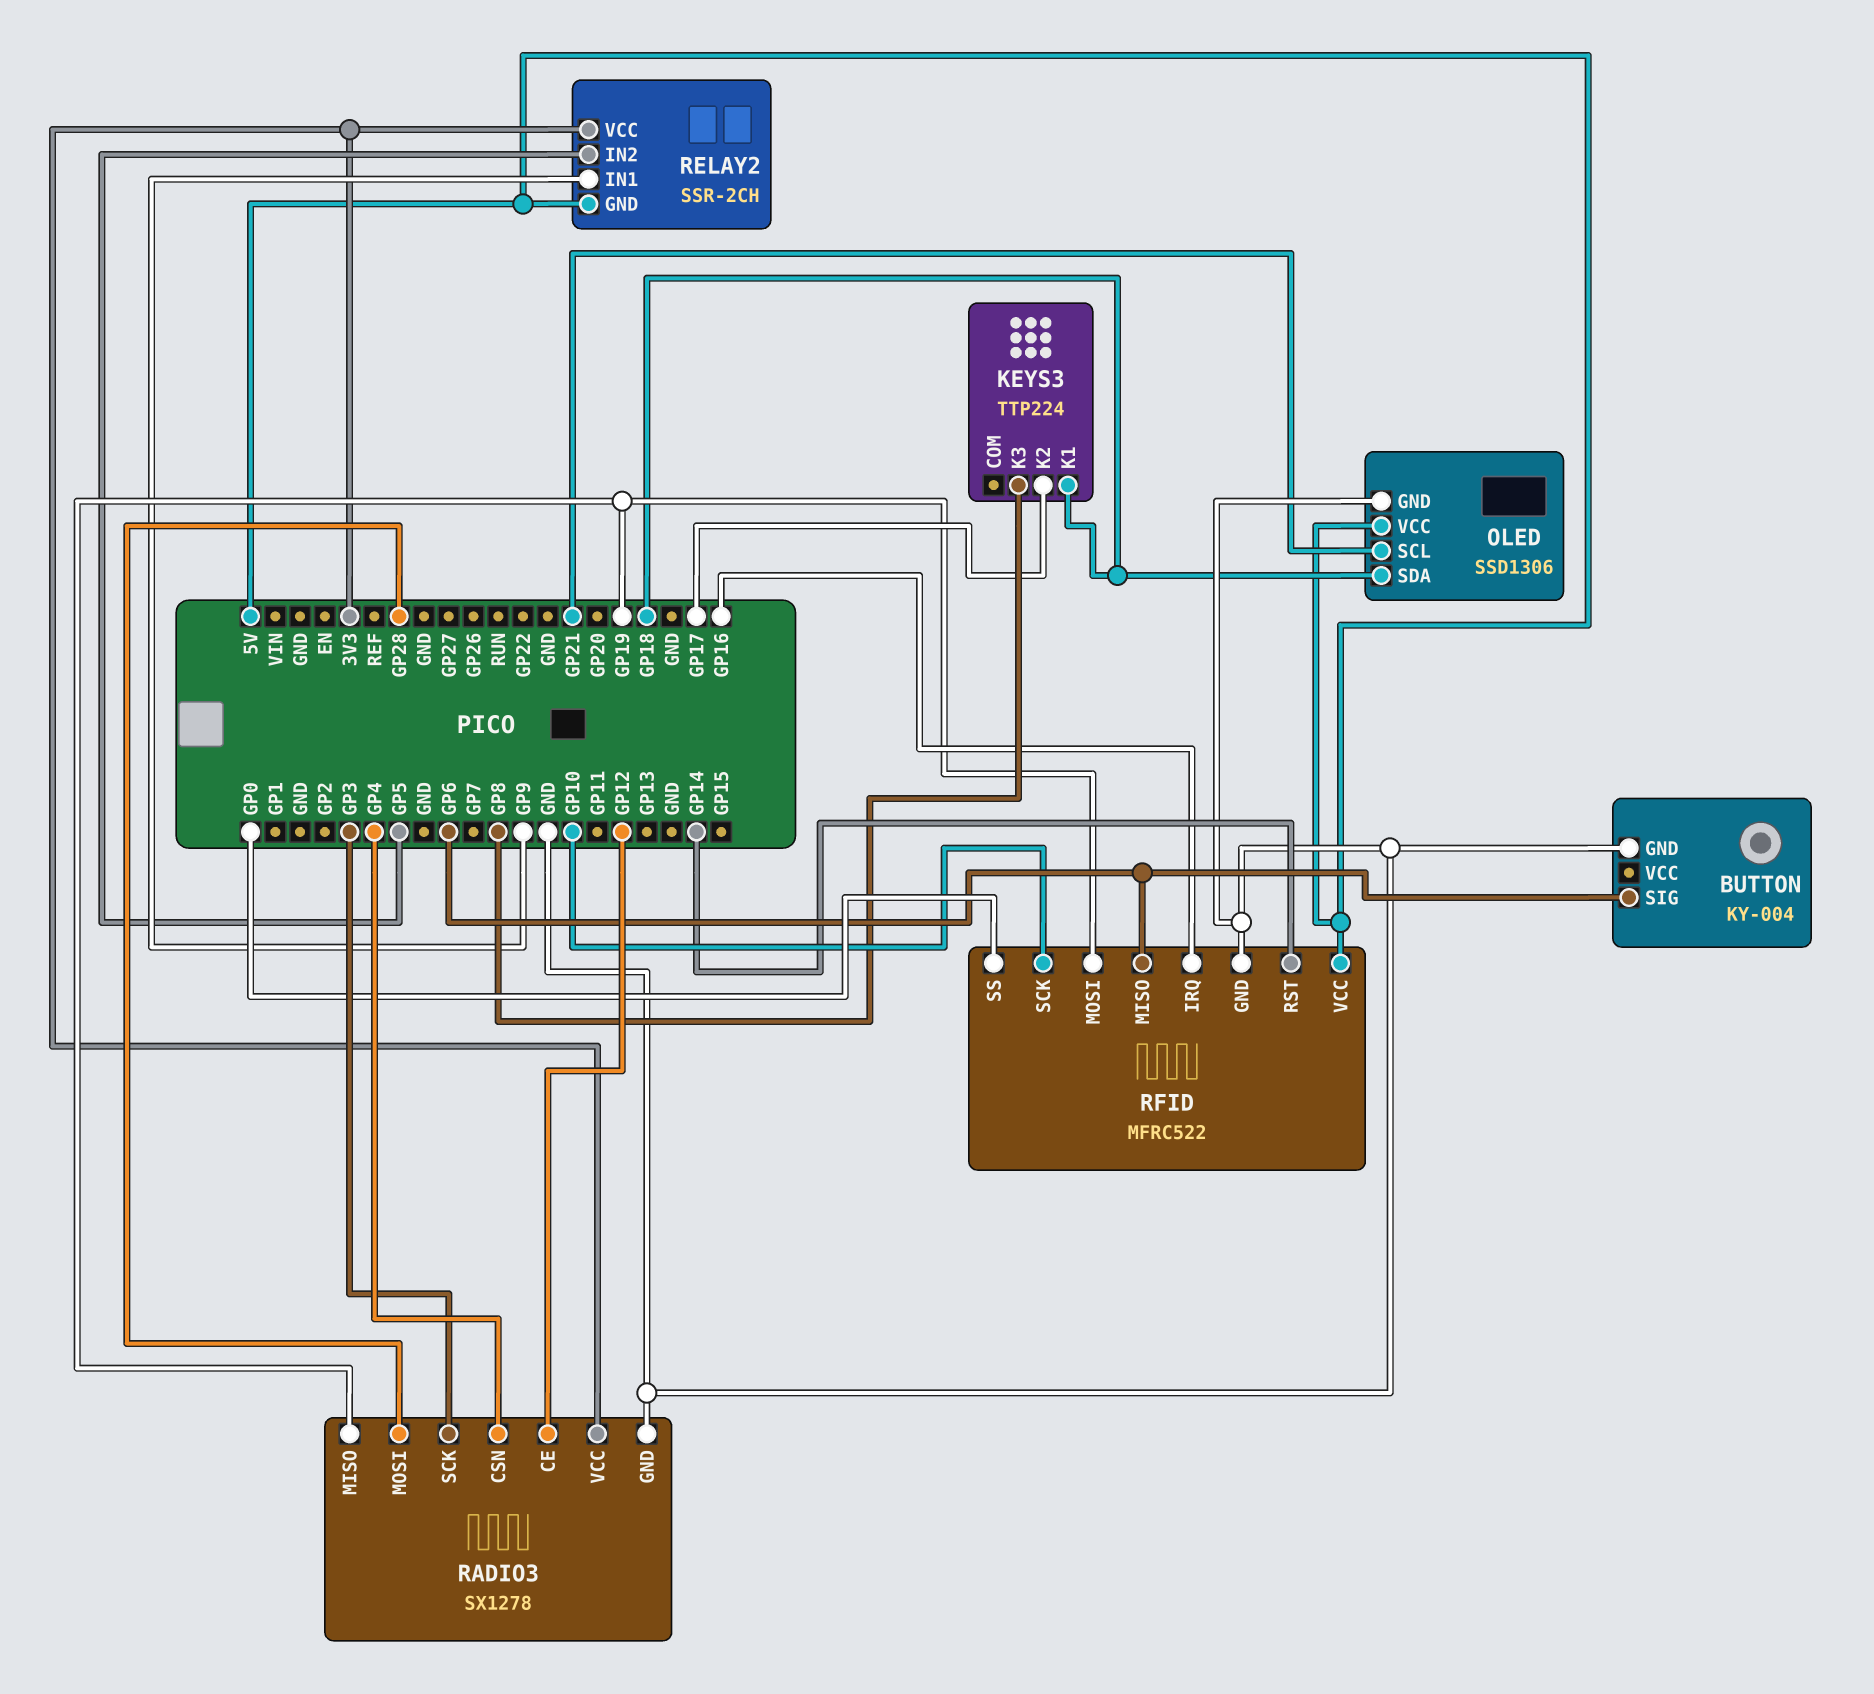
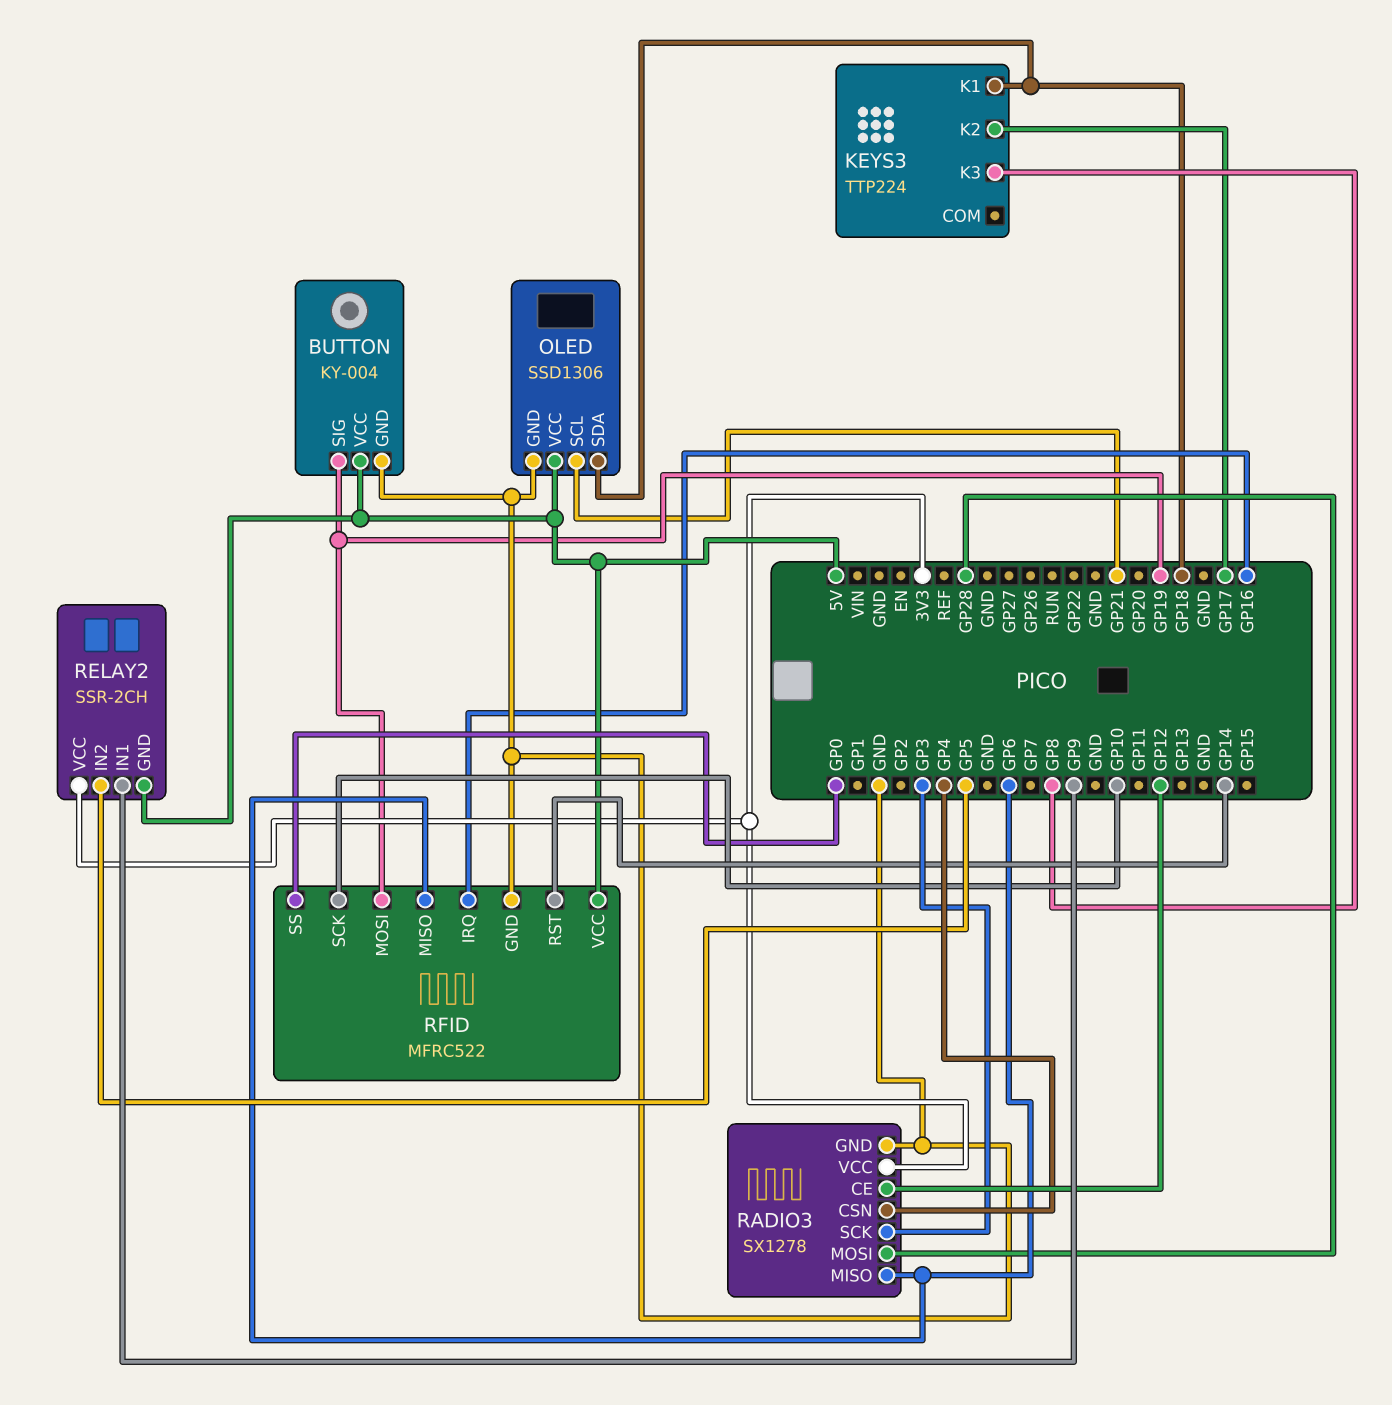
BUTTON pin SIG: GP6 -> GP19
BUTTON pin VCC: none -> 5V
RADIO3 pin MISO: GP19 -> GP6

